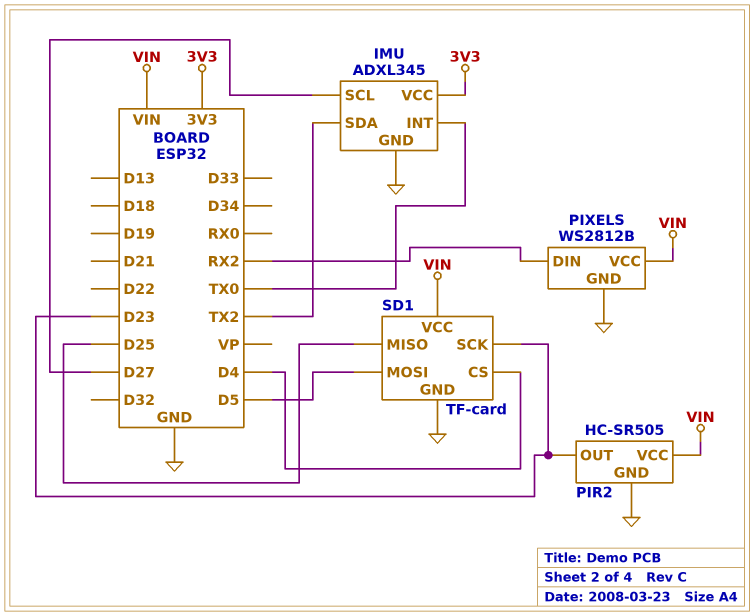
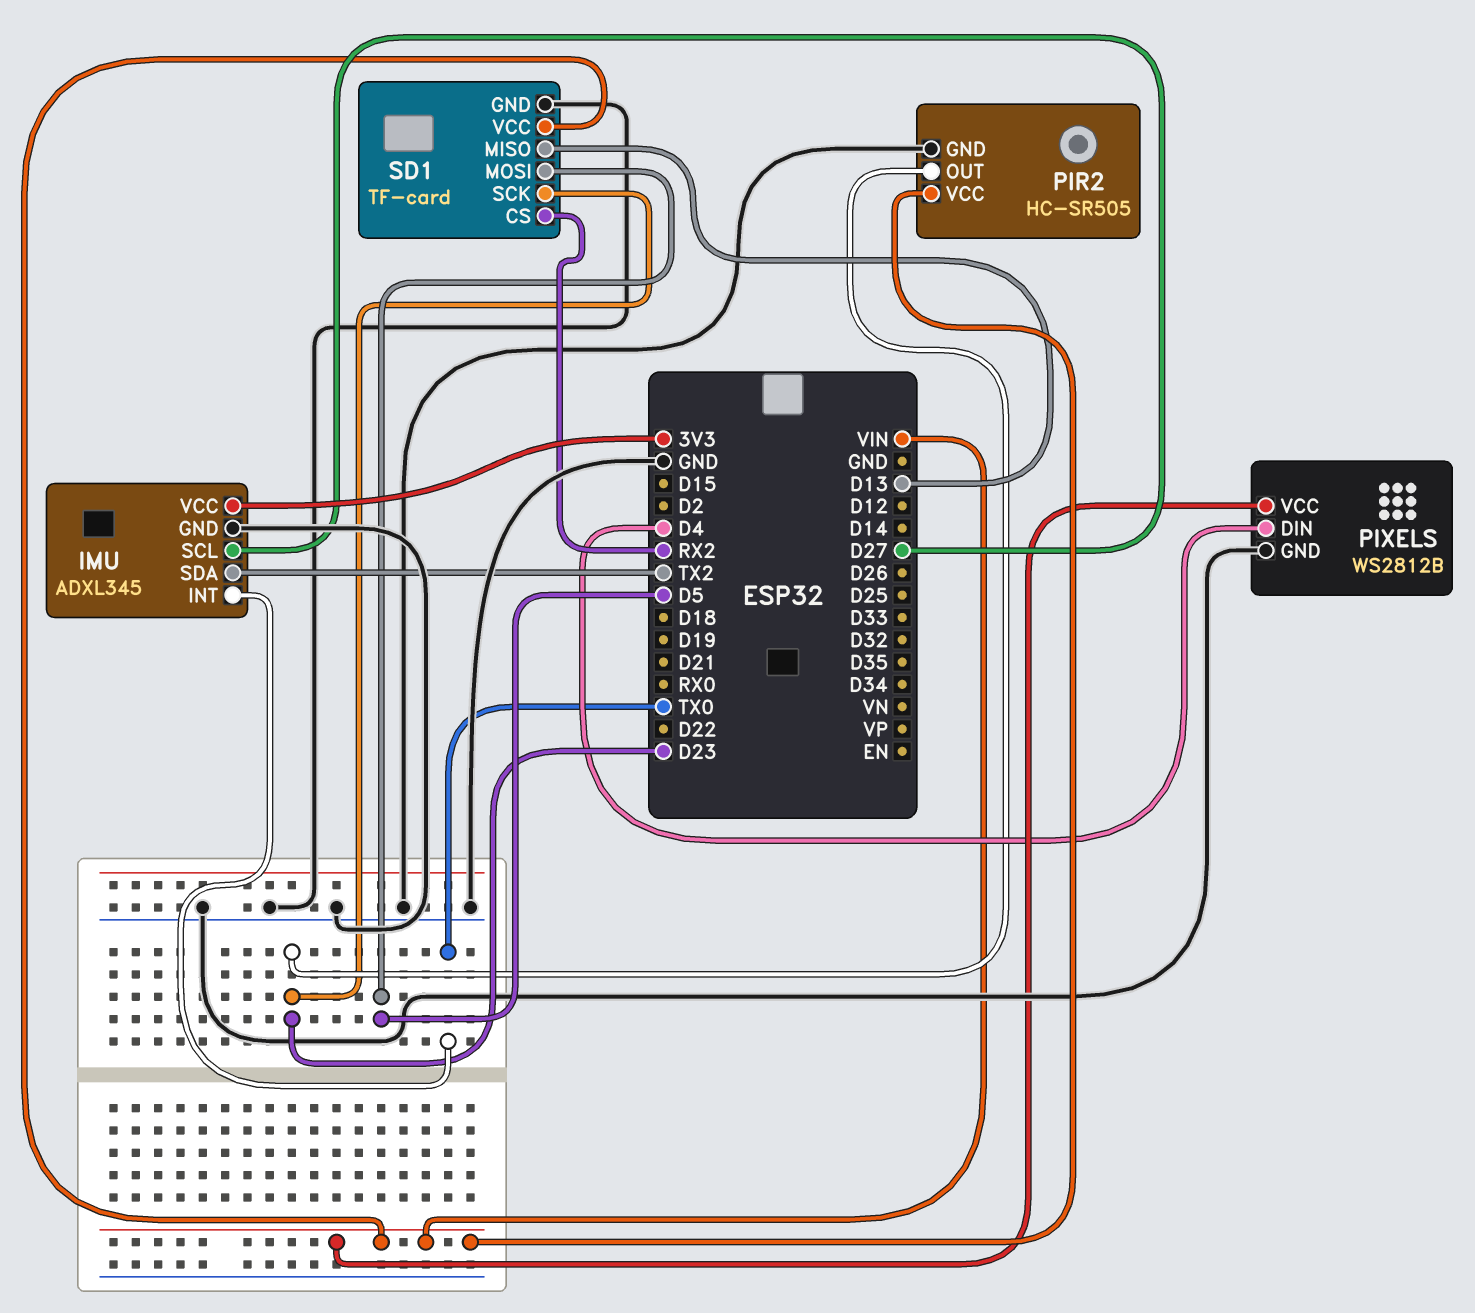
PIXELS pin DIN: RX2 -> D4
SD1 pin CS: D4 -> RX2
SD1 pin MISO: D25 -> D13

